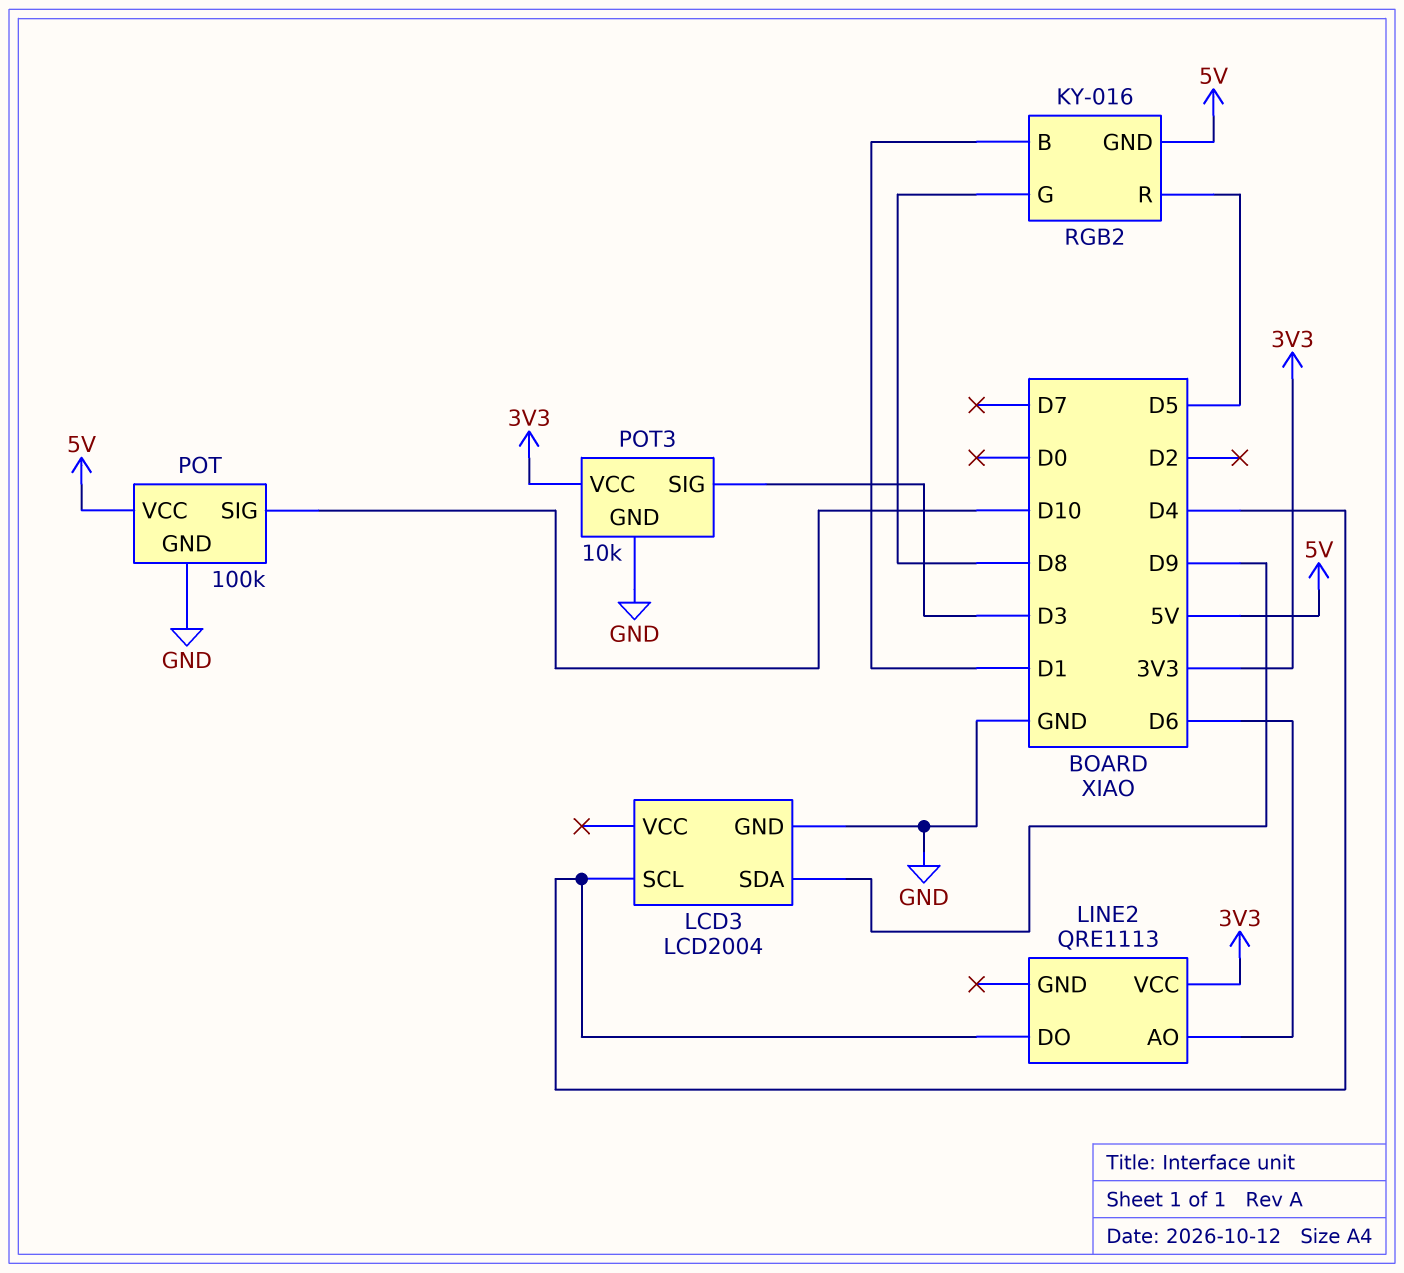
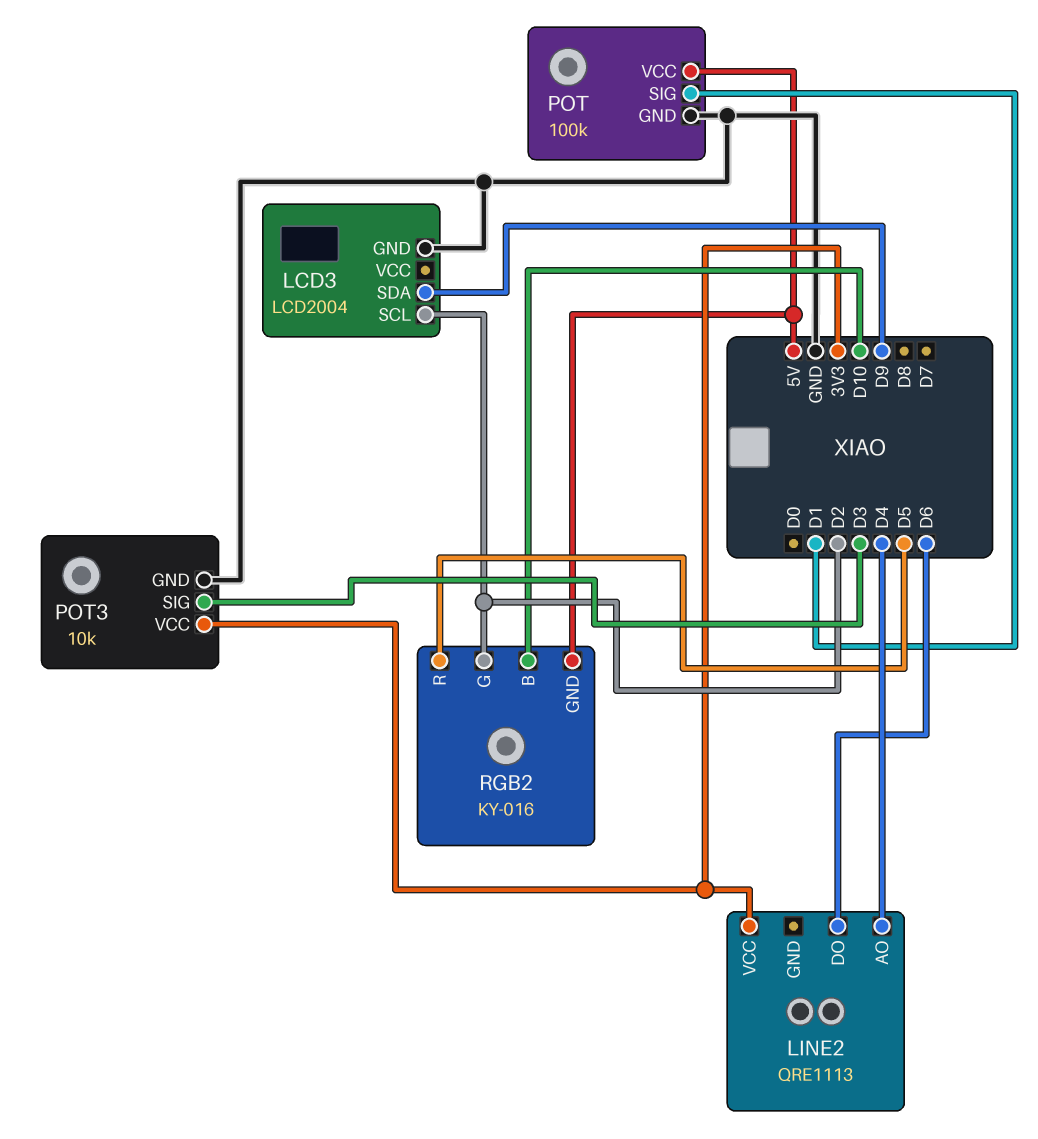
LCD3 pin SCL: D4 -> D2
LINE2 pin AO: D6 -> D4
LINE2 pin DO: D4 -> D6
POT pin SIG: D10 -> D1
RGB2 pin B: D1 -> D10
RGB2 pin G: D8 -> D2

